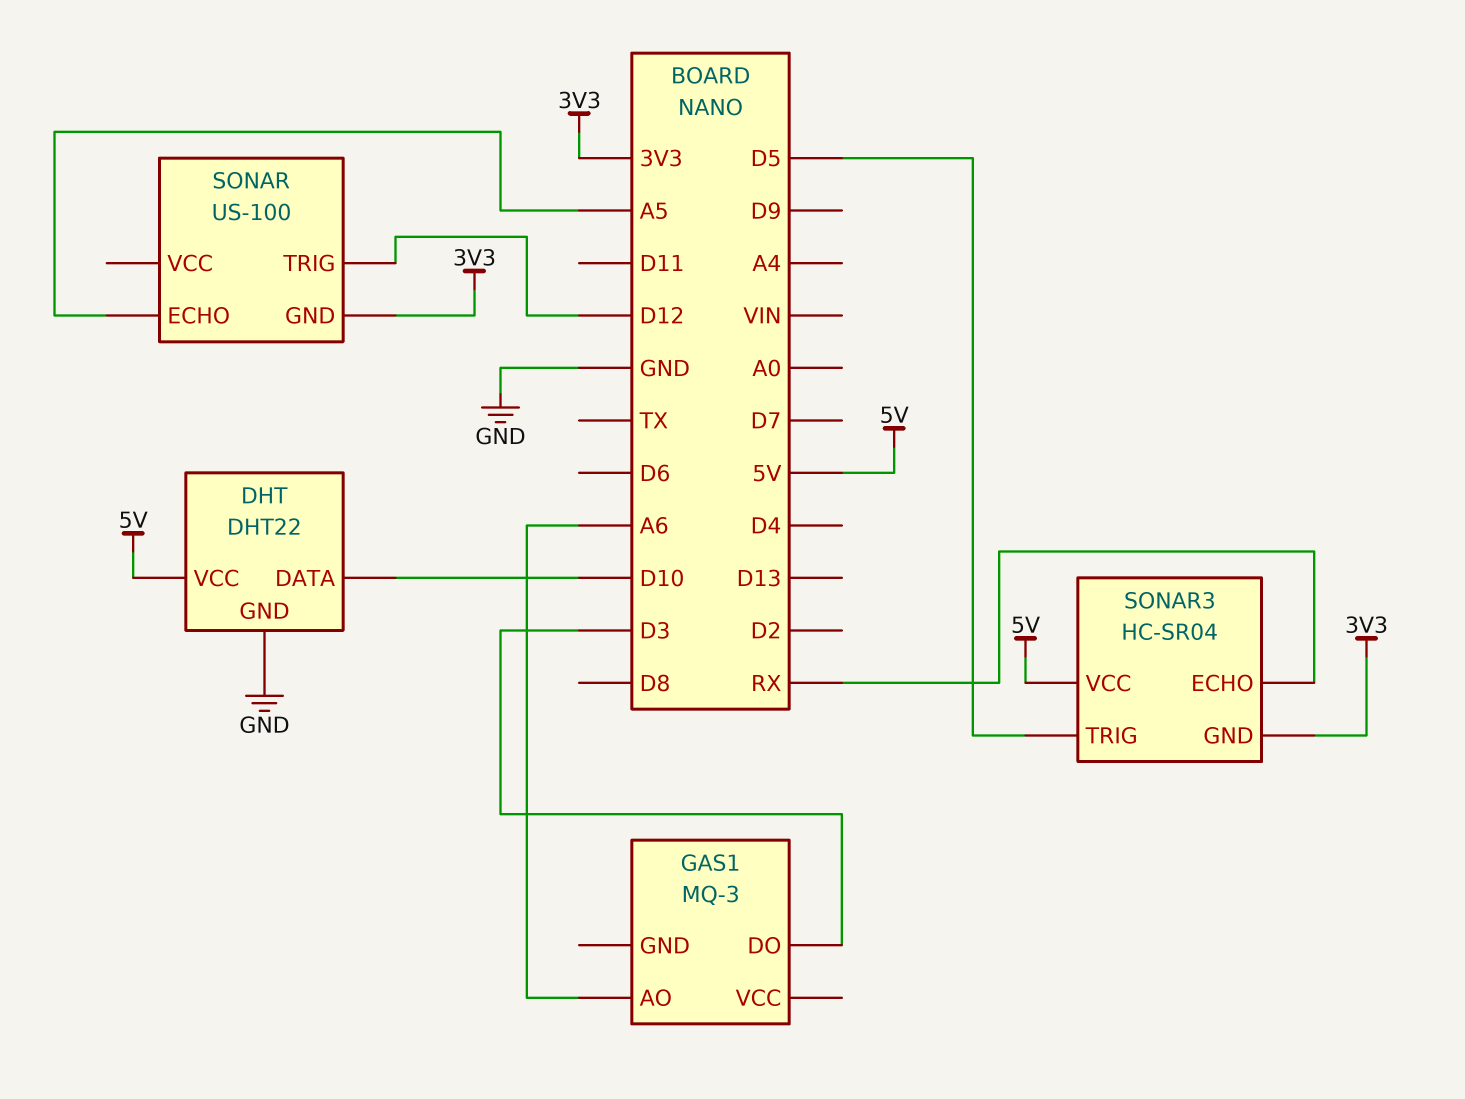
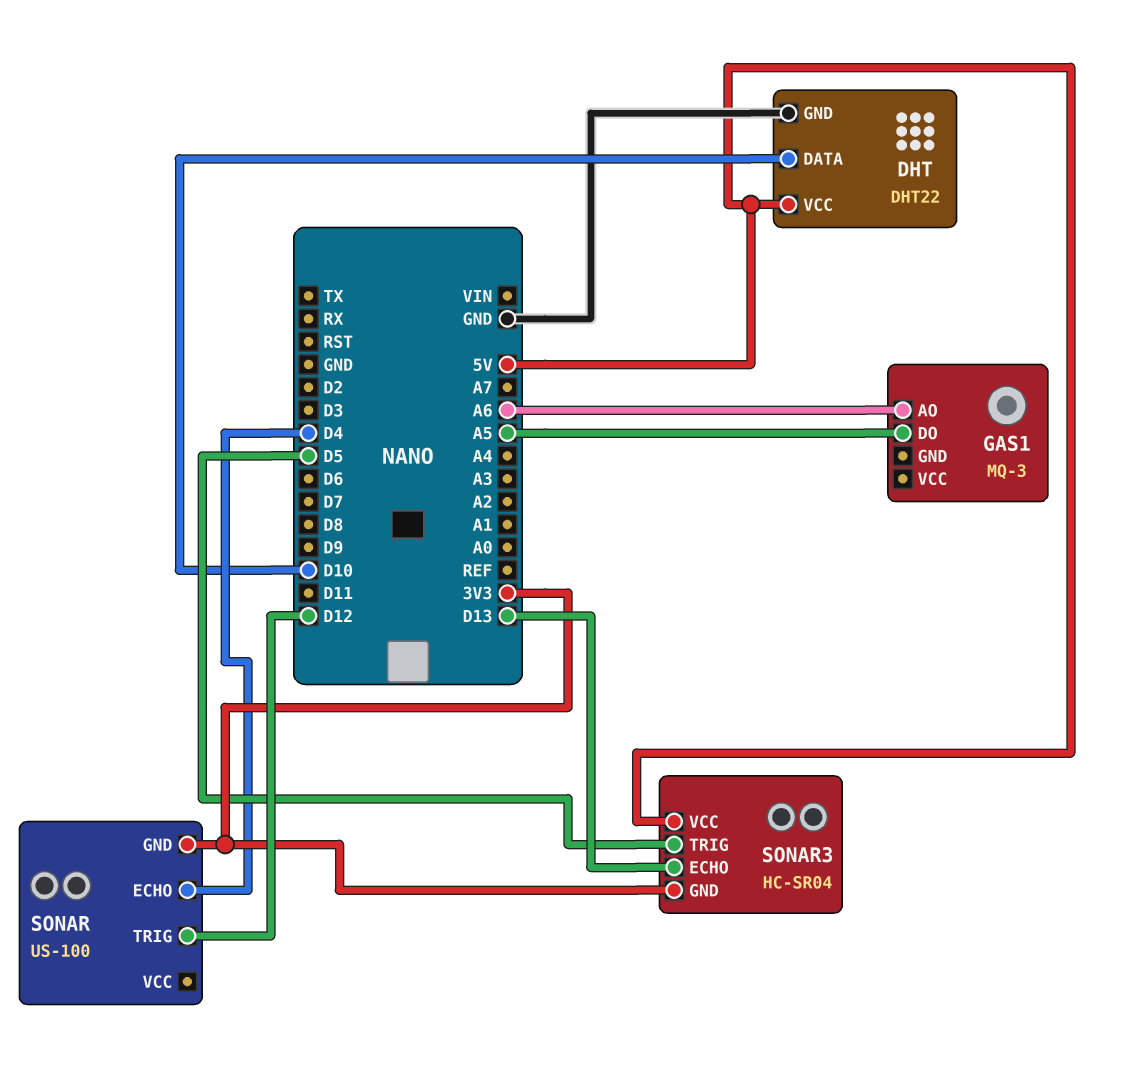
GAS1 pin DO: D3 -> A5
SONAR pin ECHO: A5 -> D4
SONAR3 pin ECHO: RX -> D13

